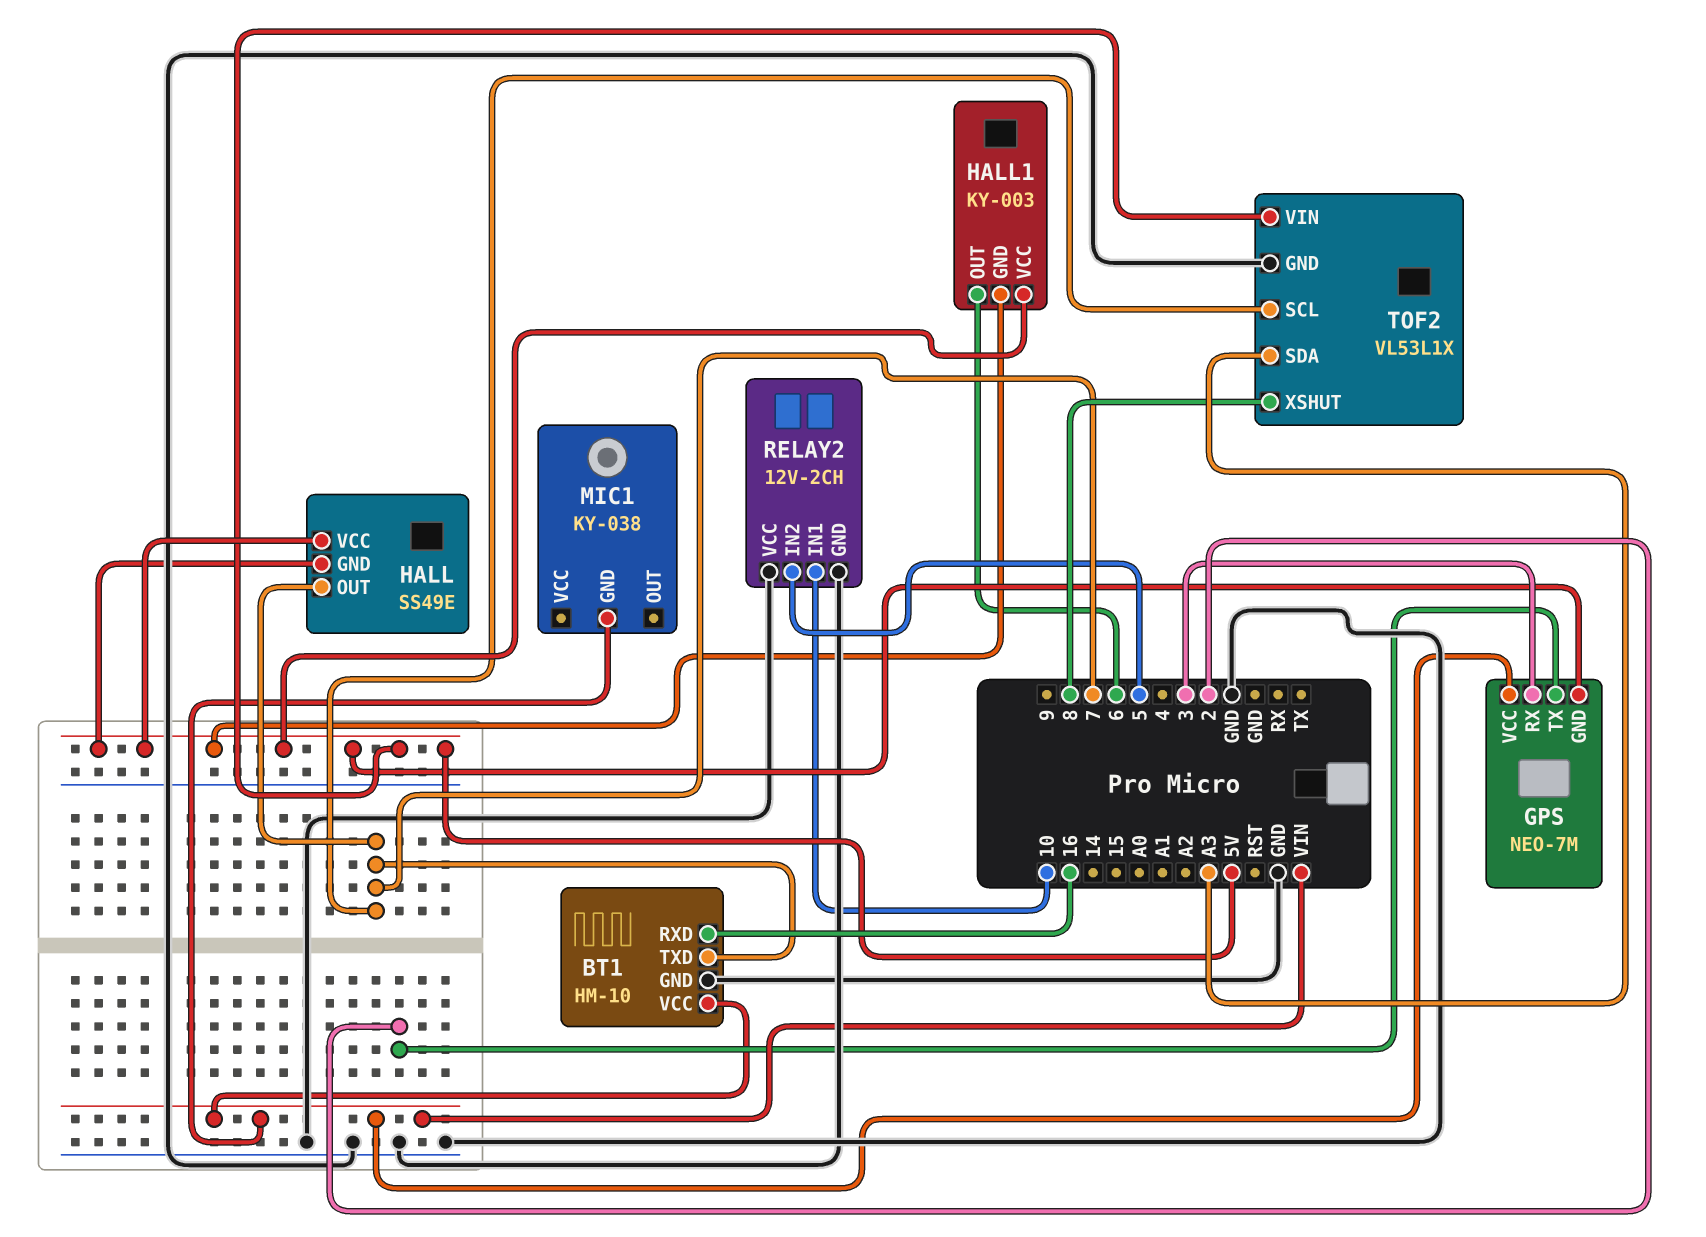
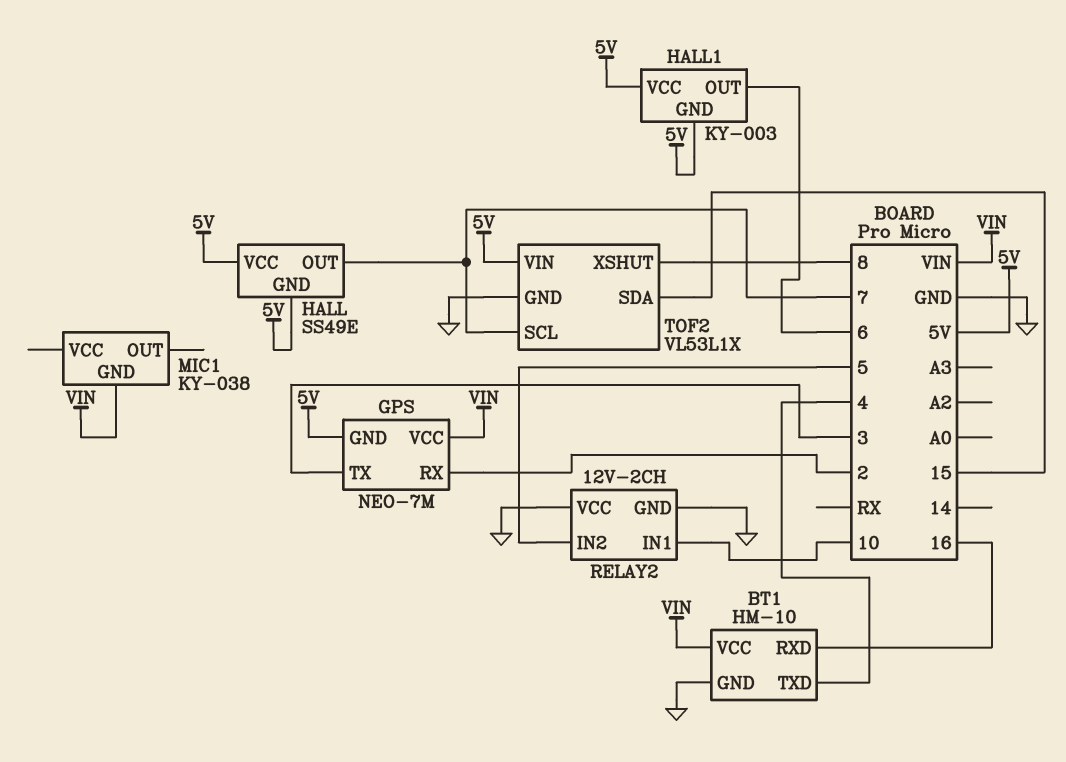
BT1 pin TXD: 7 -> 4
GPS pin RX: 3 -> 2
GPS pin TX: 2 -> 3
TOF2 pin SDA: A3 -> 15

